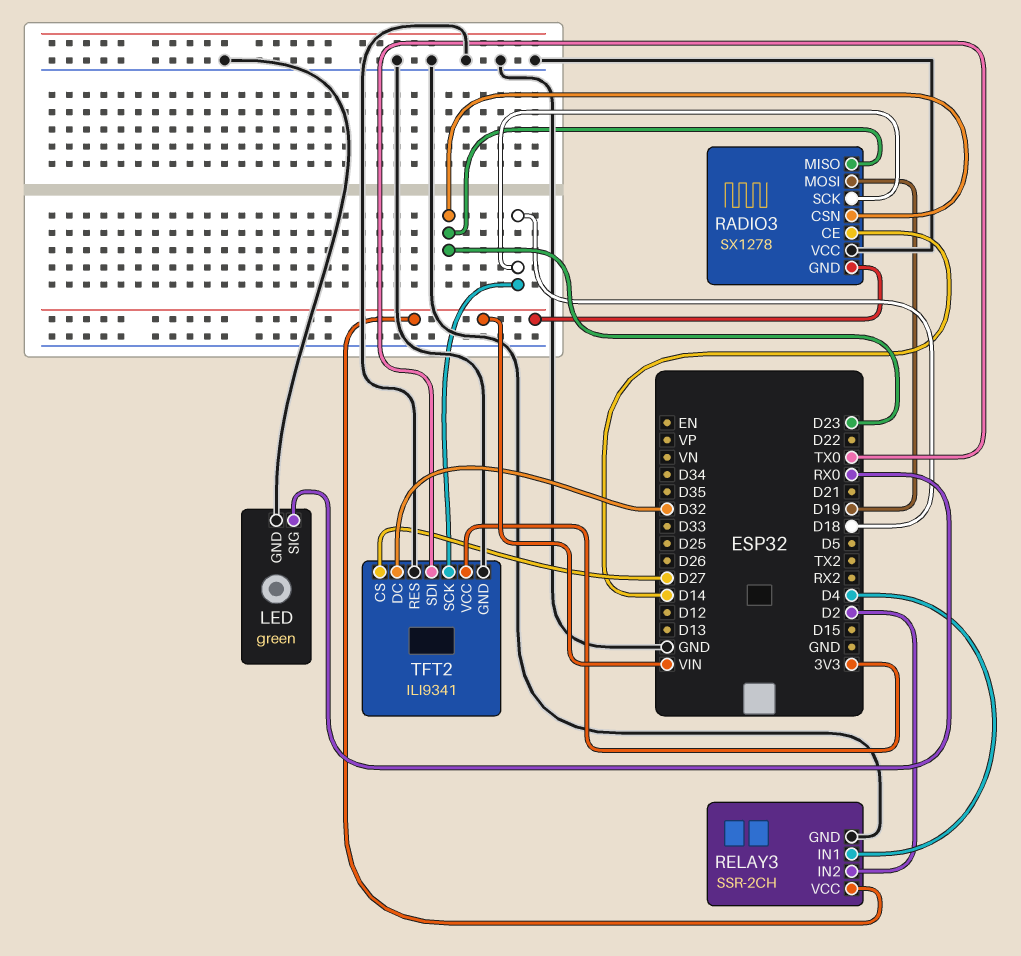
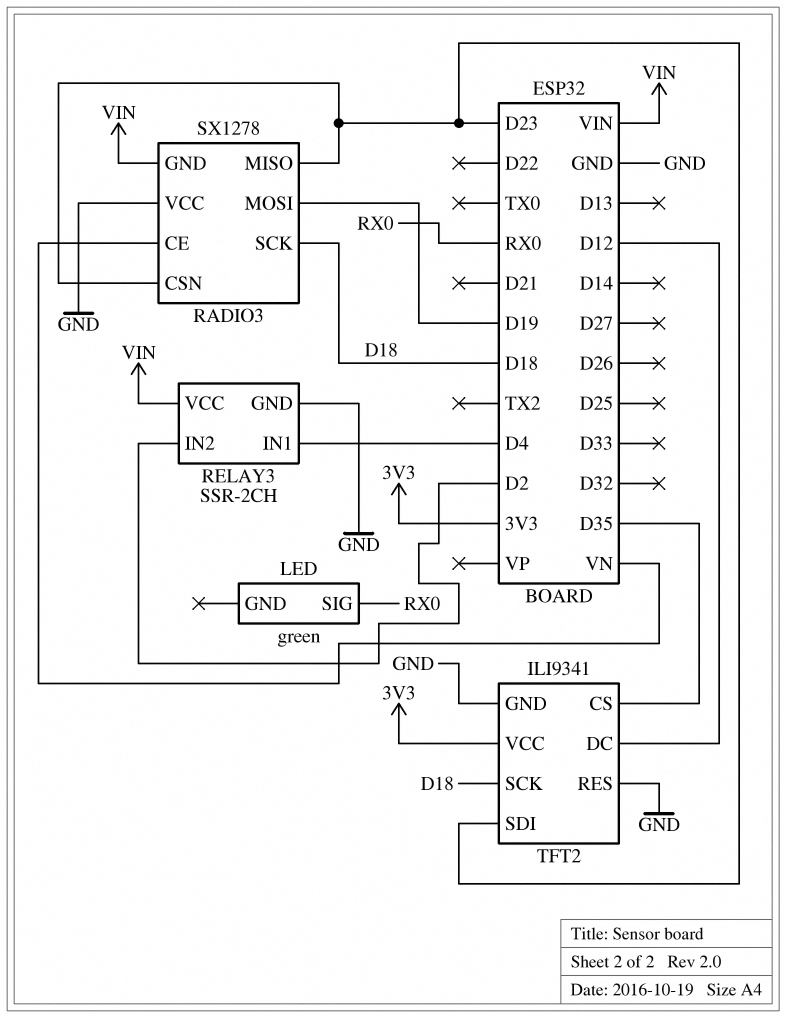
LED pin GND: GND -> none
RADIO3 pin CE: D14 -> VN
TFT2 pin CS: D27 -> D35
TFT2 pin DC: D32 -> D12
TFT2 pin SDI: TX0 -> D23

